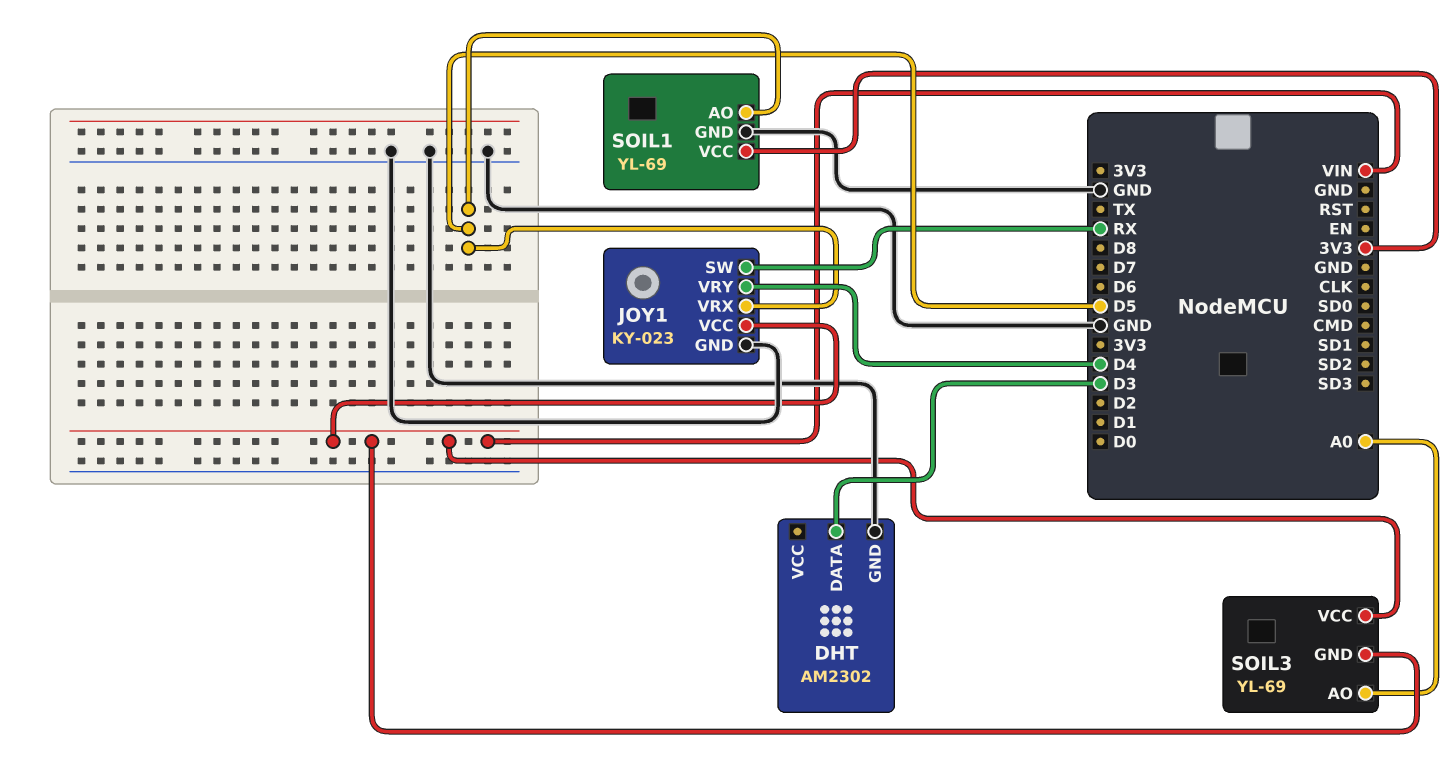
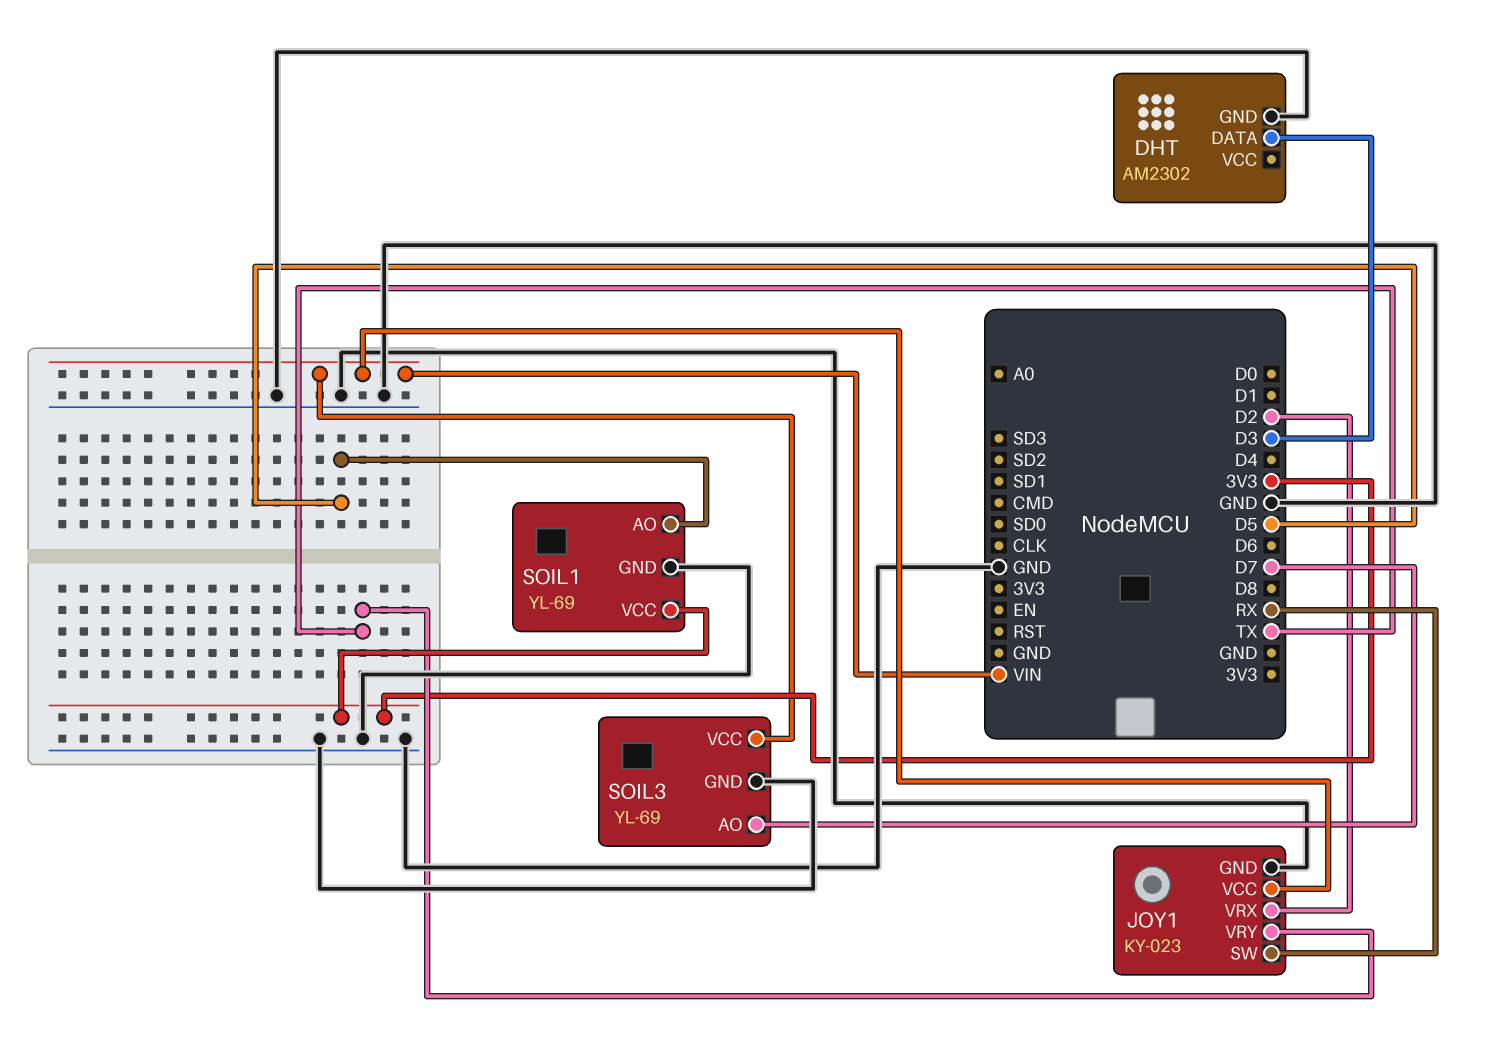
JOY1 pin VRX: D5 -> D2
JOY1 pin VRY: D4 -> TX
SOIL3 pin AO: A0 -> D7
SOIL3 pin GND: VIN -> GND

